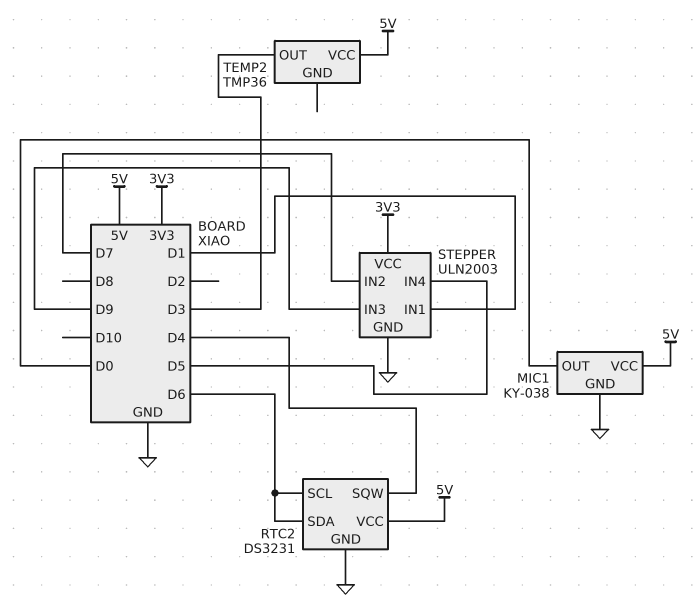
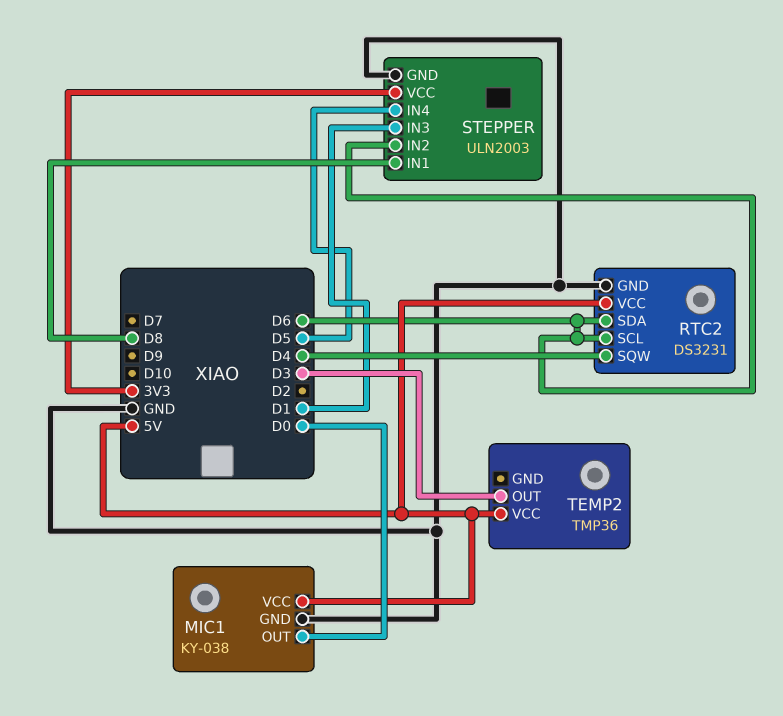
STEPPER pin IN1: D1 -> D8
STEPPER pin IN2: D7 -> D6
STEPPER pin IN3: D9 -> D1

